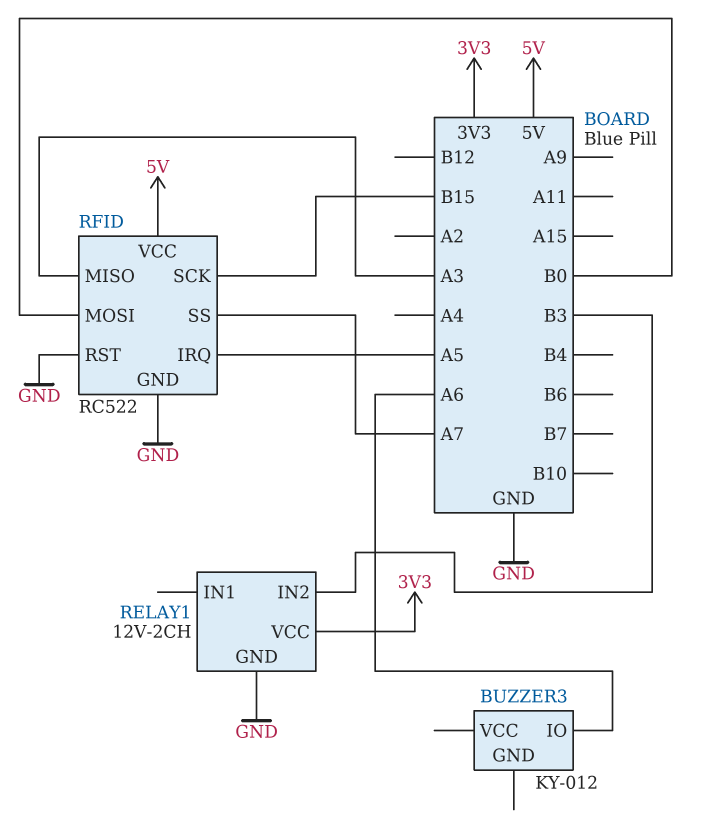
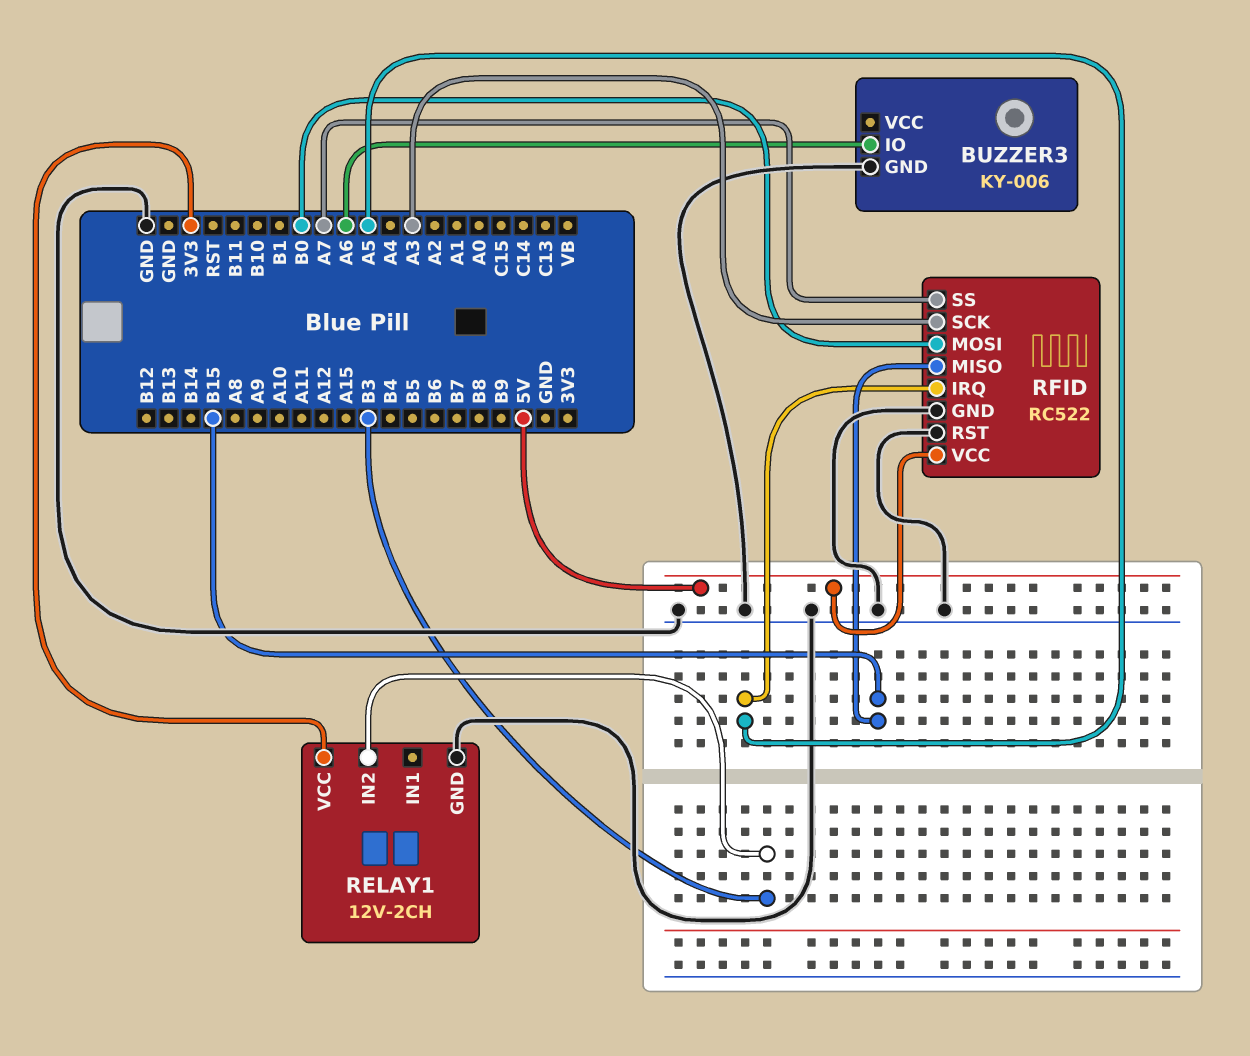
BUZZER3: KY-012 -> KY-006
BUZZER3 pin GND: none -> GND
RFID pin MISO: A3 -> B15
RFID pin SCK: B15 -> A3

